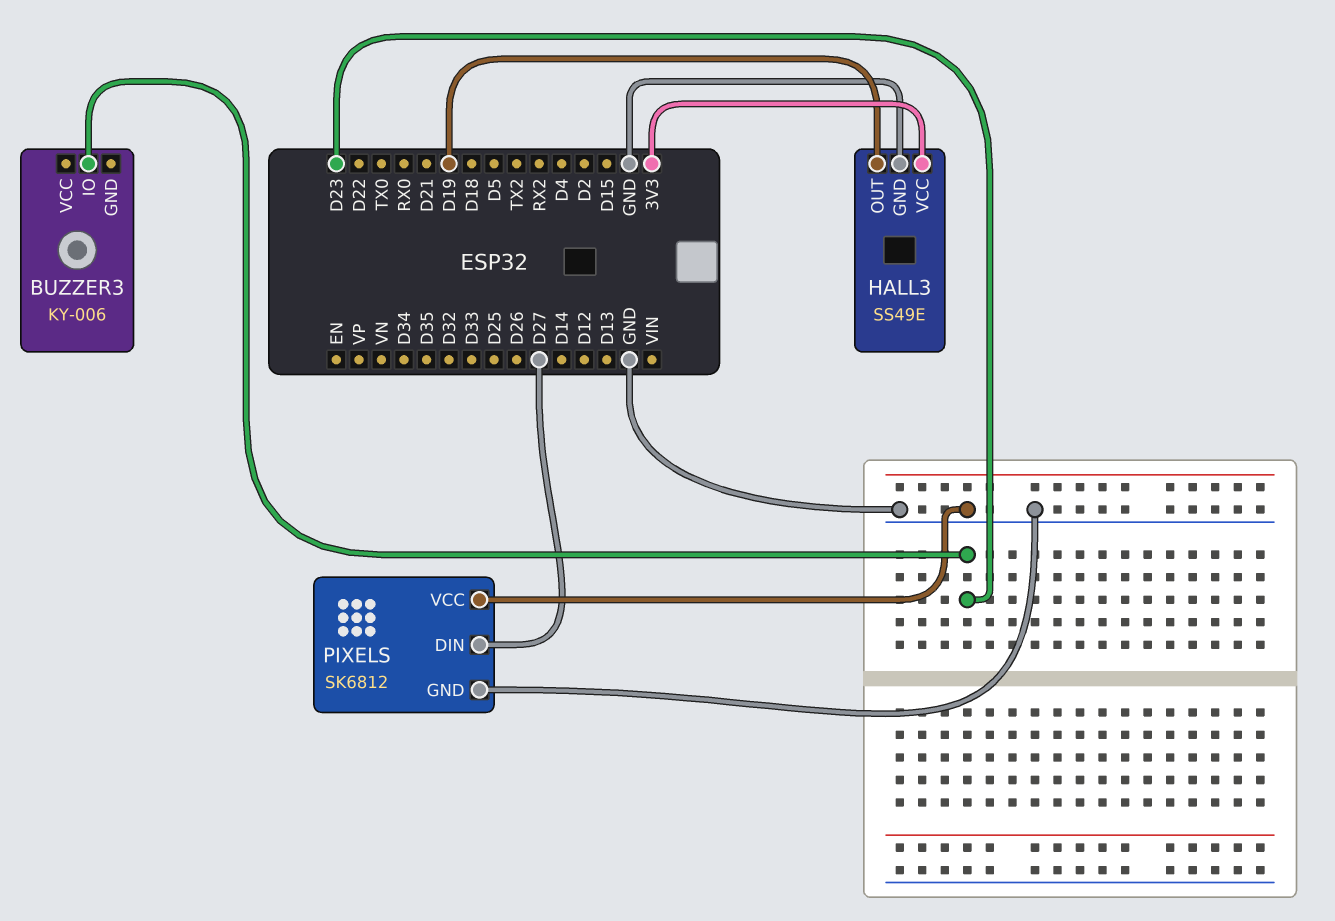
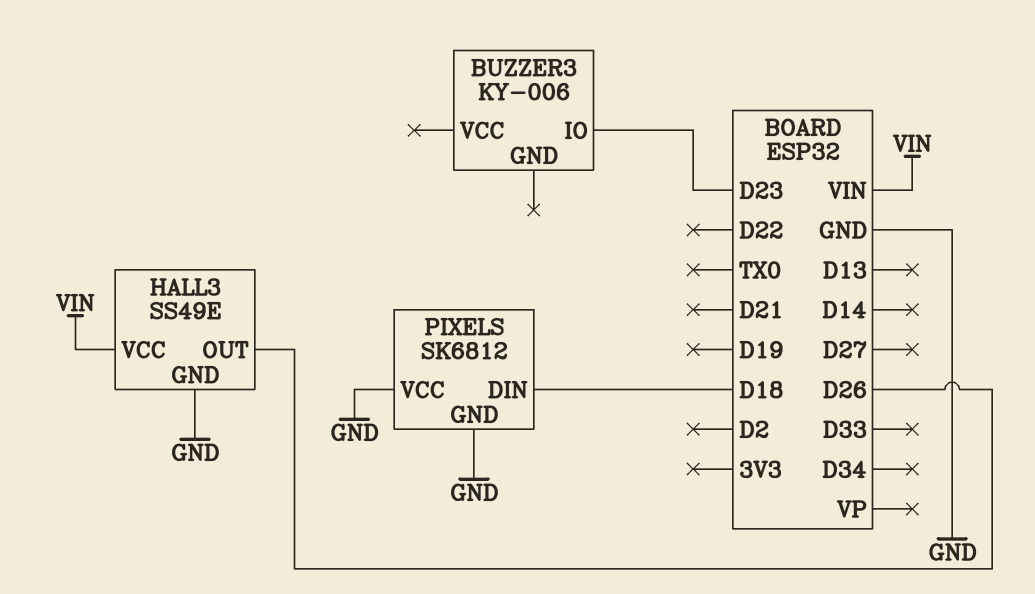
HALL3 pin OUT: D19 -> D26
HALL3 pin VCC: 3V3 -> VIN
PIXELS pin DIN: D27 -> D18

